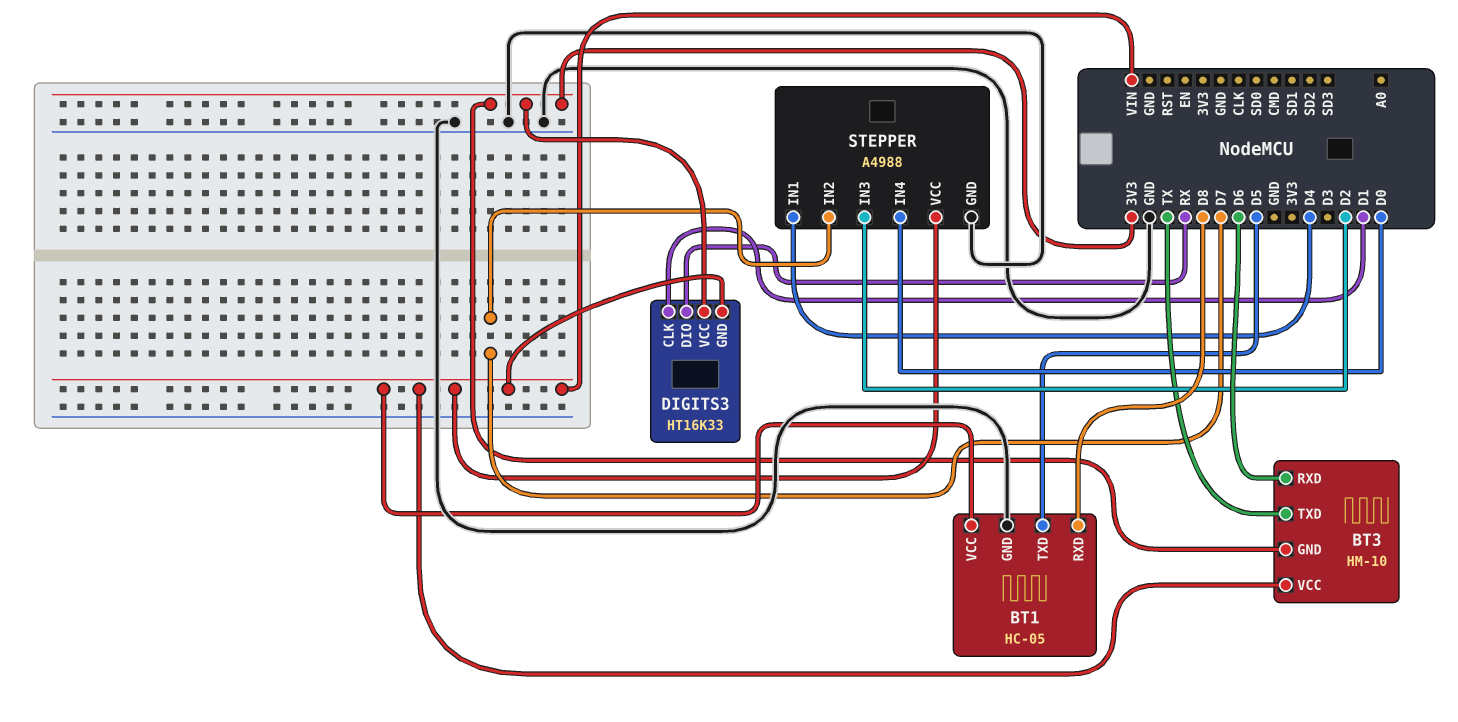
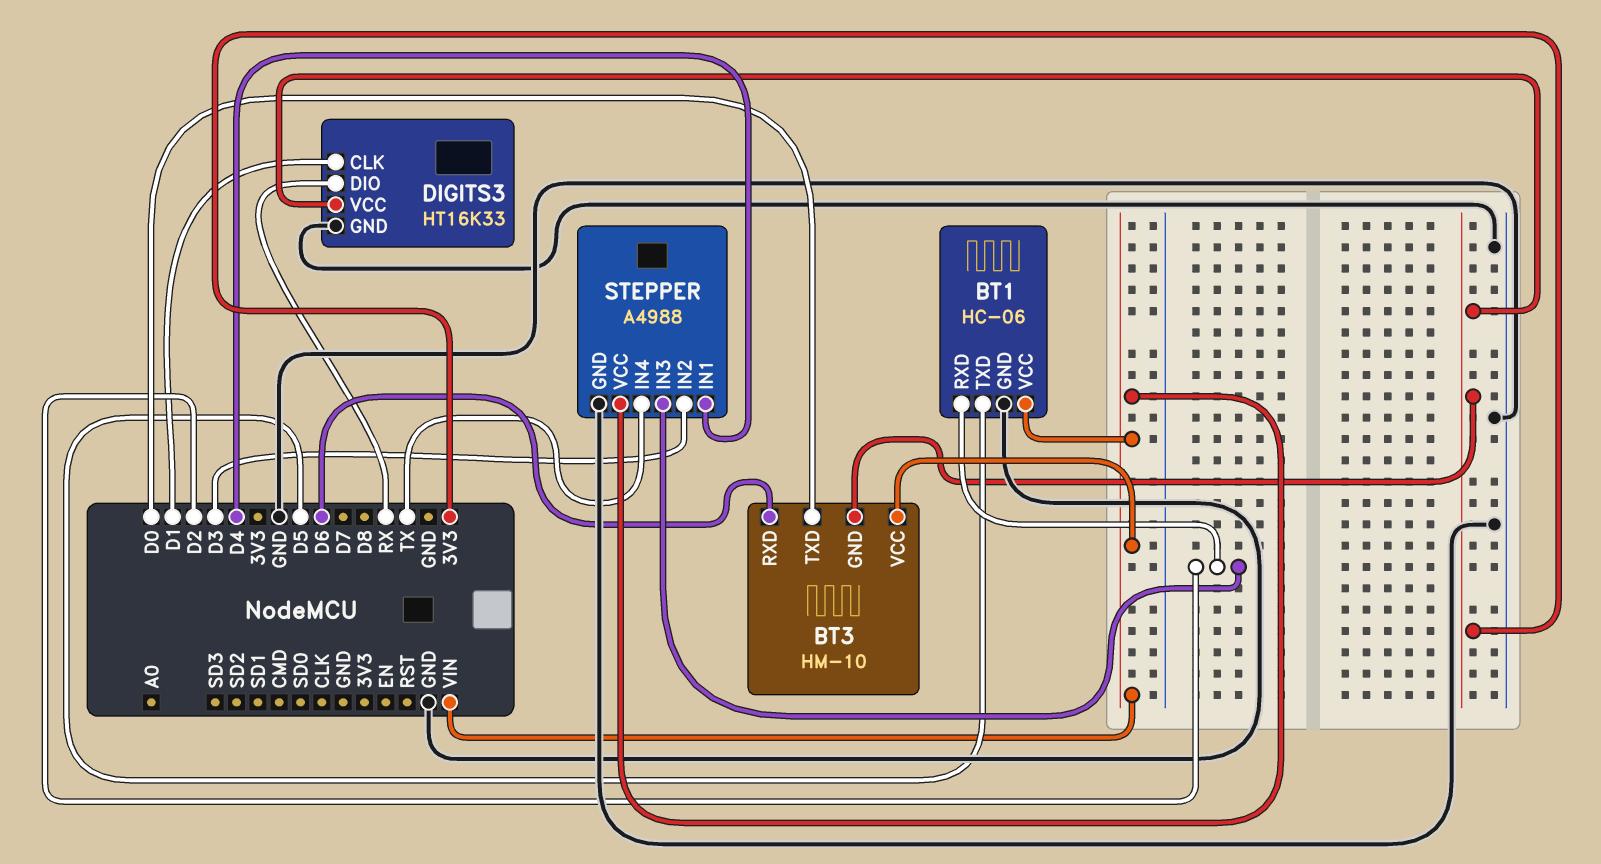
BT1: HC-05 -> HC-06
BT1 pin RXD: D8 -> D2
BT3 pin TXD: TX -> D0
DIGITS3 pin GND: VIN -> GND
STEPPER pin IN2: D7 -> D3
STEPPER pin IN4: D0 -> TX

